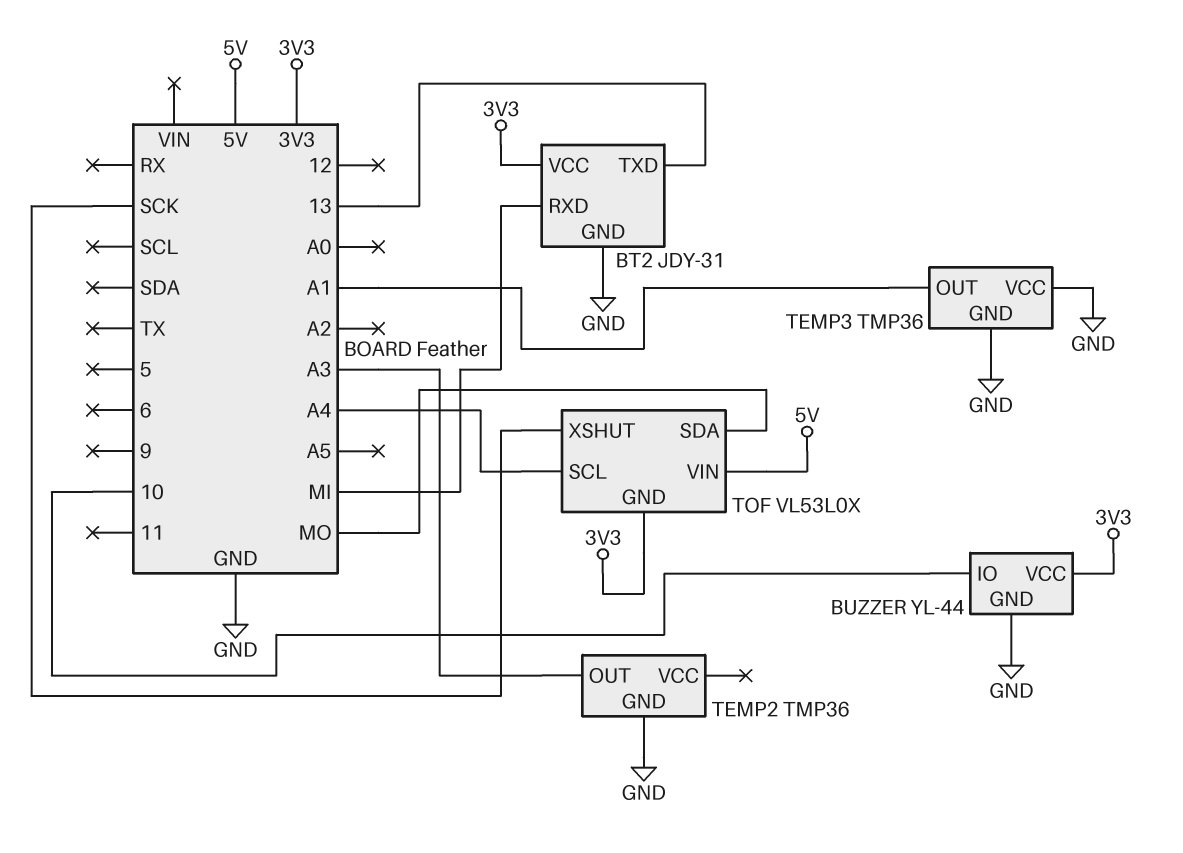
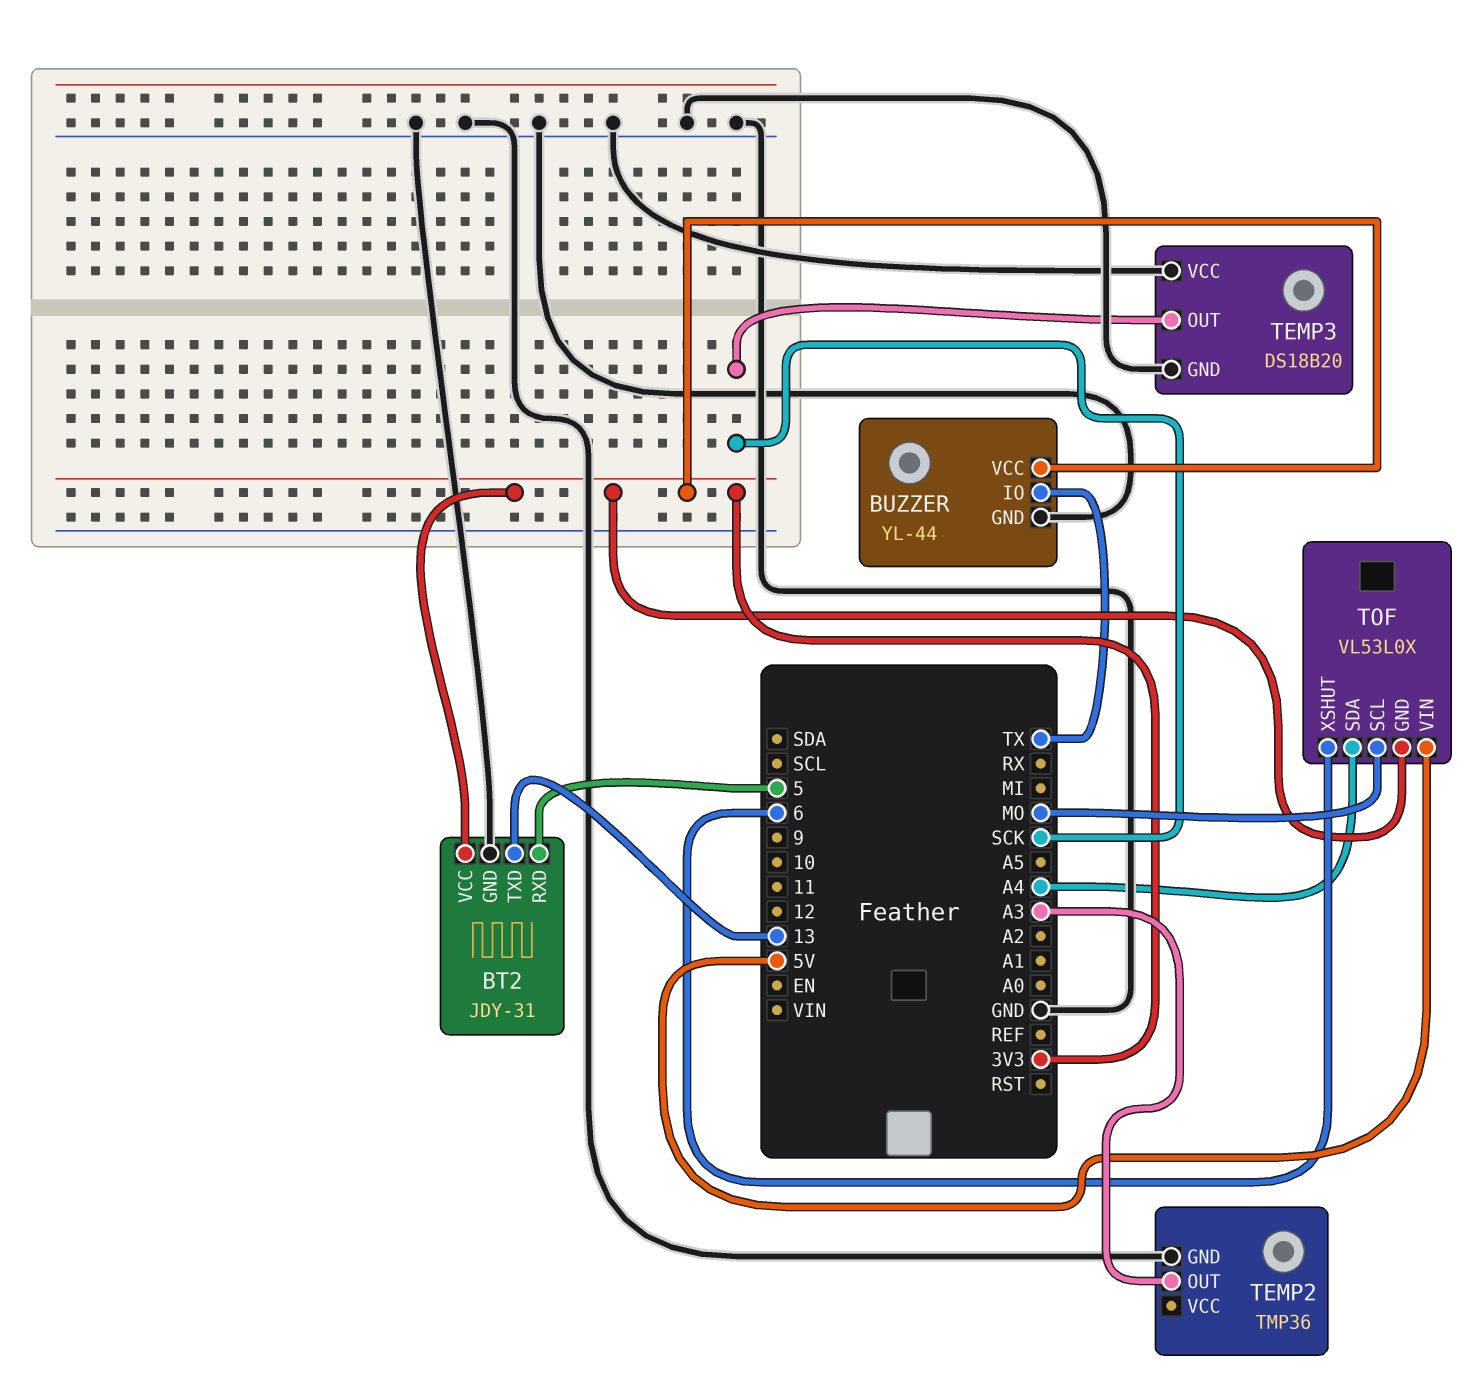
BT2 pin RXD: MI -> 5
BUZZER pin IO: 10 -> TX
TEMP3: TMP36 -> DS18B20
TEMP3 pin OUT: A1 -> SCK
TOF pin SCL: A4 -> MO
TOF pin SDA: MO -> A4
TOF pin XSHUT: SCK -> 6

